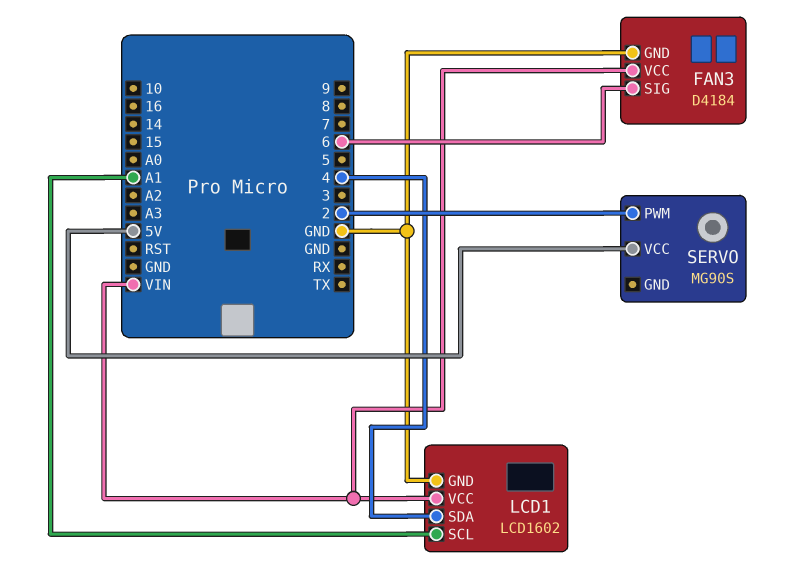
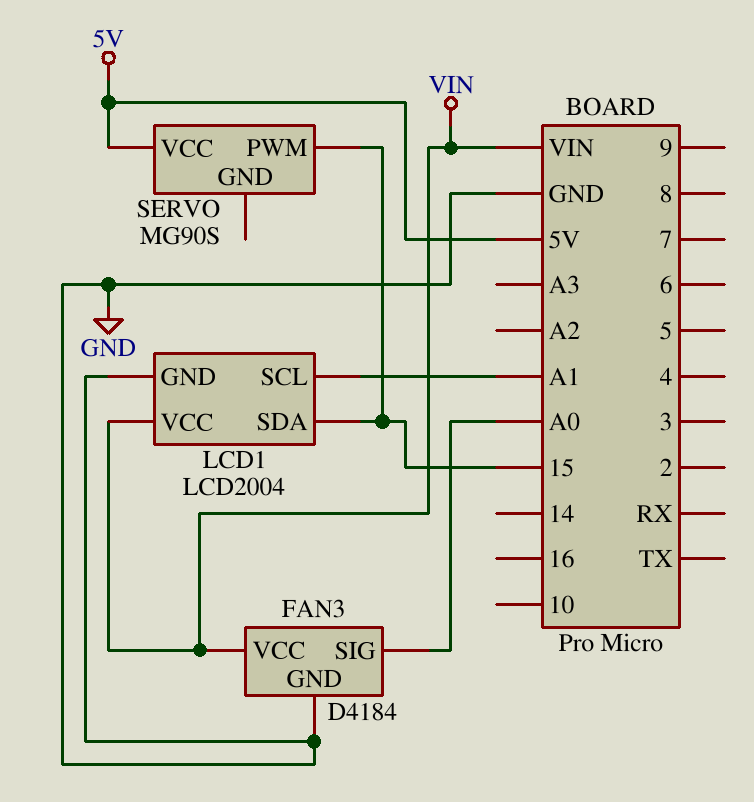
FAN3 pin SIG: 6 -> A0
LCD1: LCD1602 -> LCD2004
LCD1 pin SDA: 4 -> 15
SERVO pin PWM: 2 -> 15

